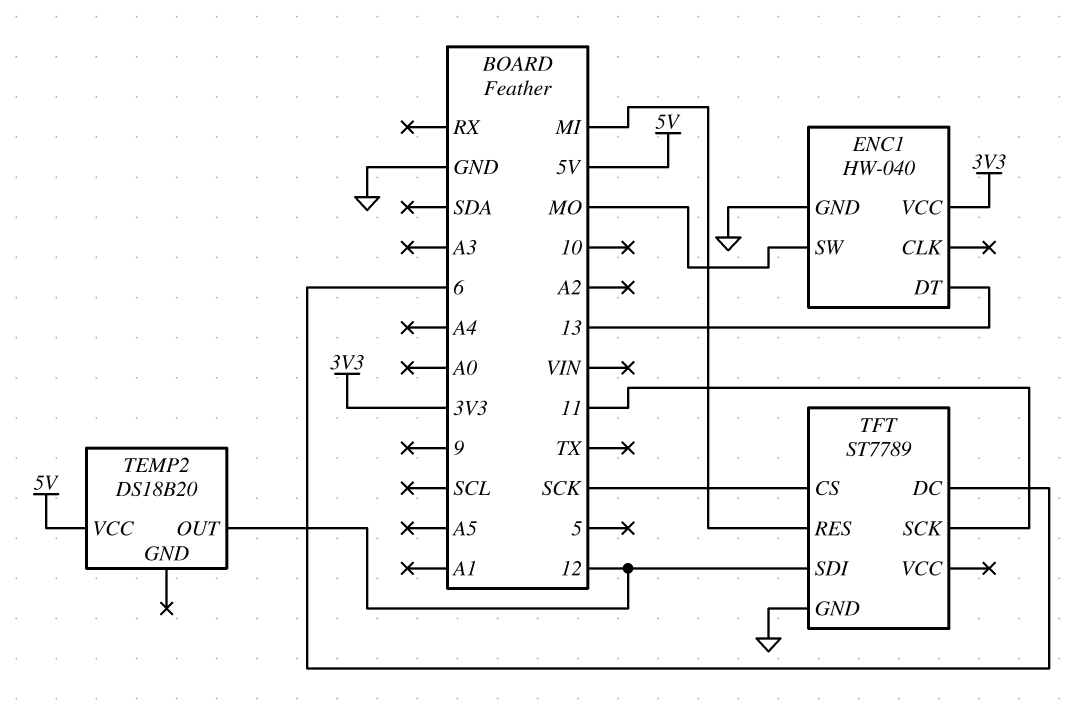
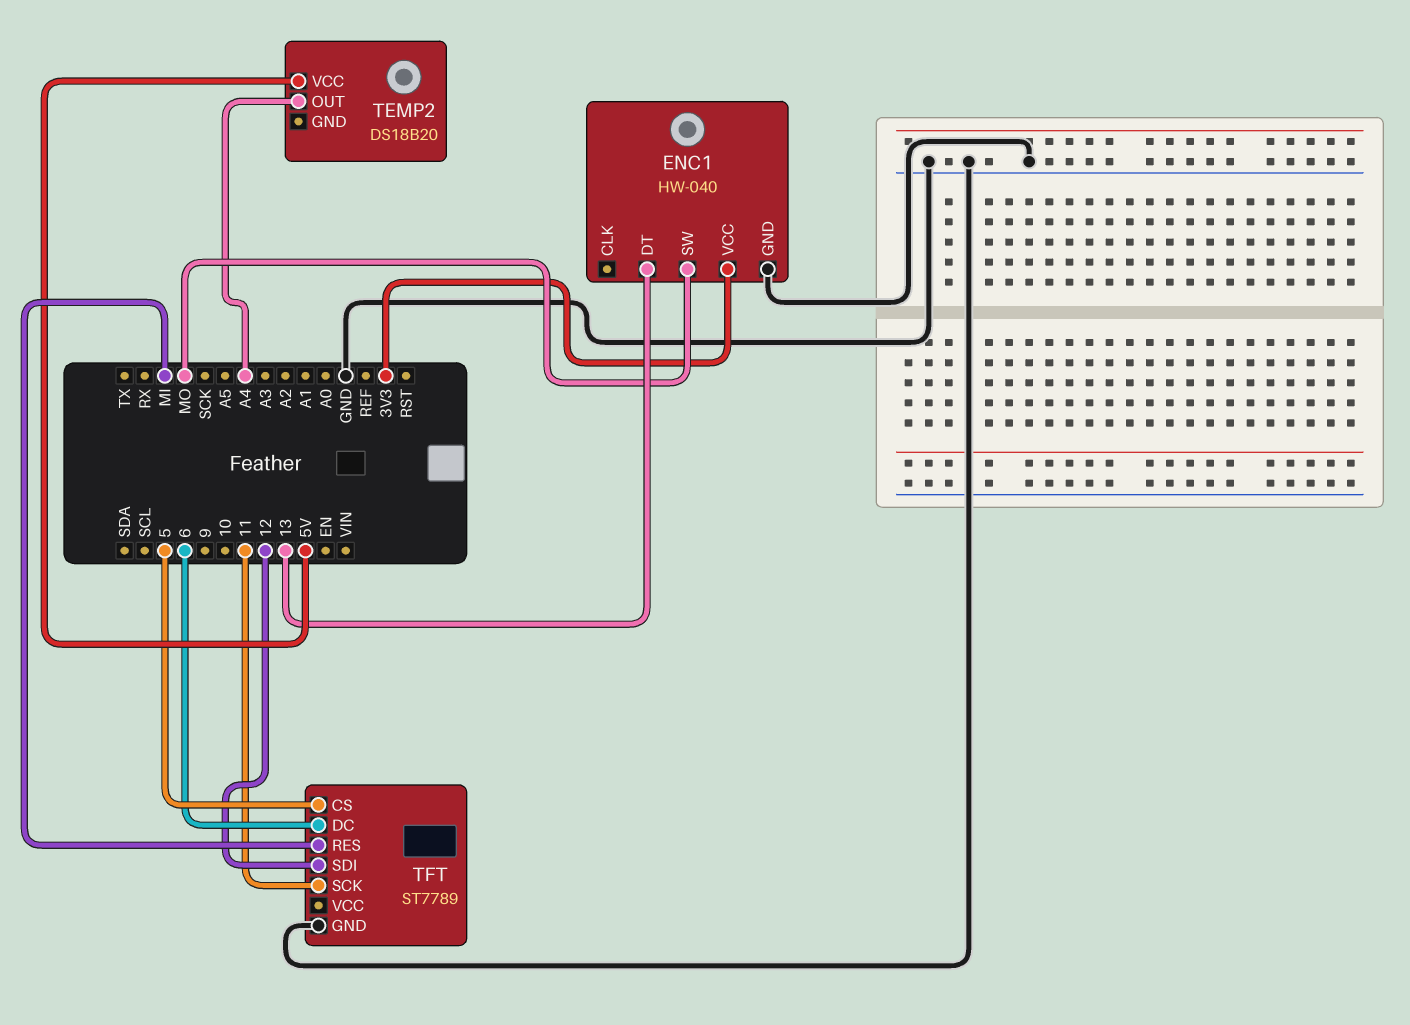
TEMP2 pin OUT: 12 -> A4
TFT pin CS: SCK -> 5

